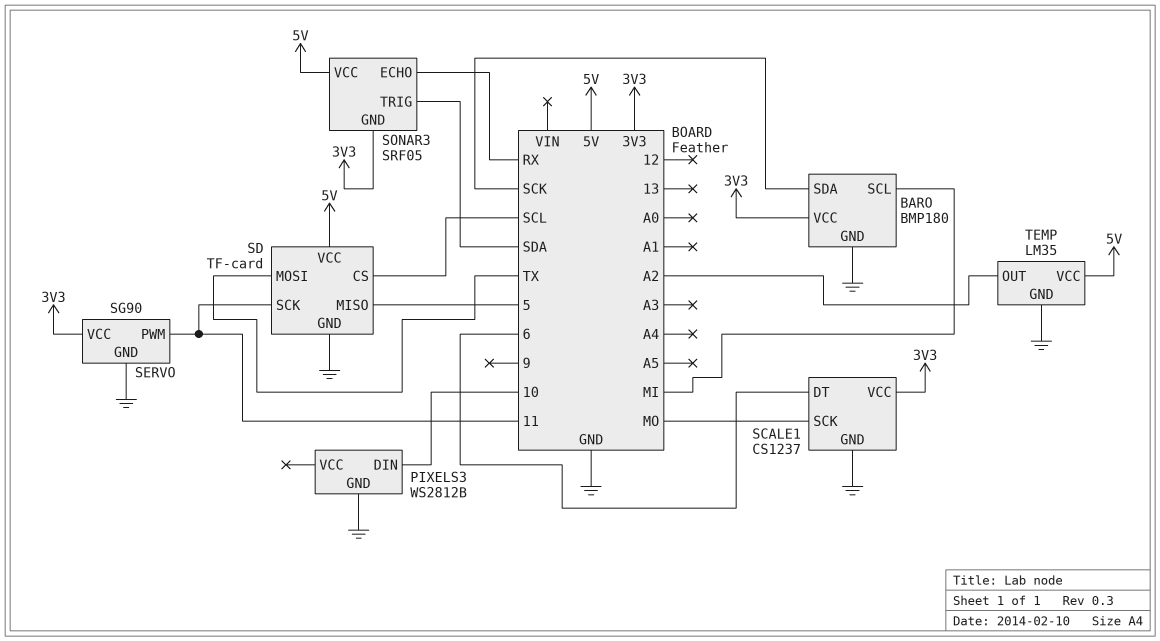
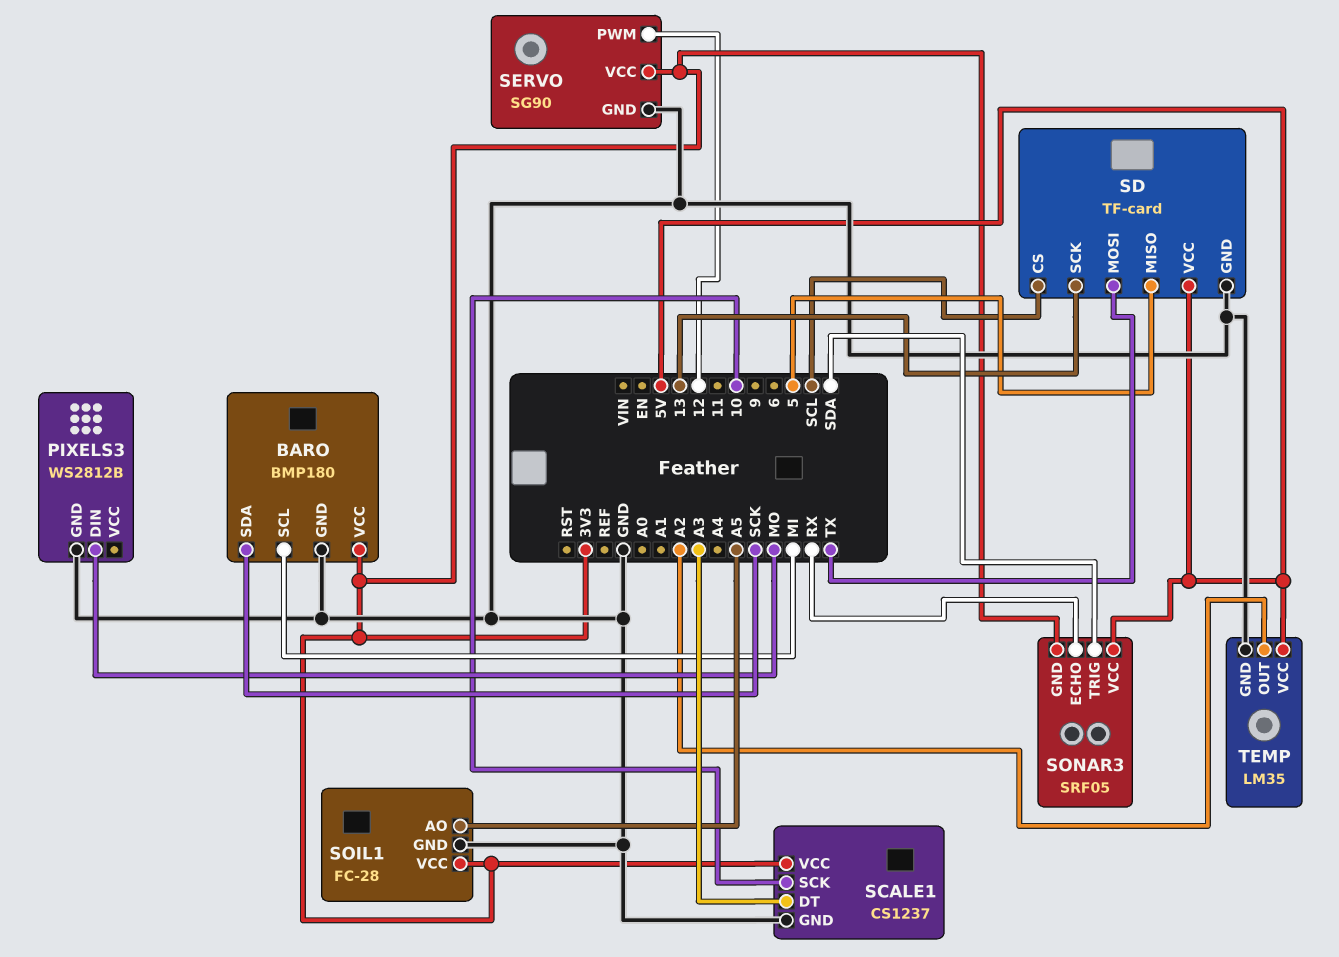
PIXELS3 pin DIN: 10 -> MO
SCALE1 pin DT: 6 -> A3
SCALE1 pin SCK: MO -> 10
SD pin SCK: 11 -> 13
SERVO pin PWM: 11 -> 12
SOIL1: none -> FC-28
SOIL1 pin AO: none -> A5
SOIL1 pin GND: none -> GND
SOIL1 pin VCC: none -> 3V3

